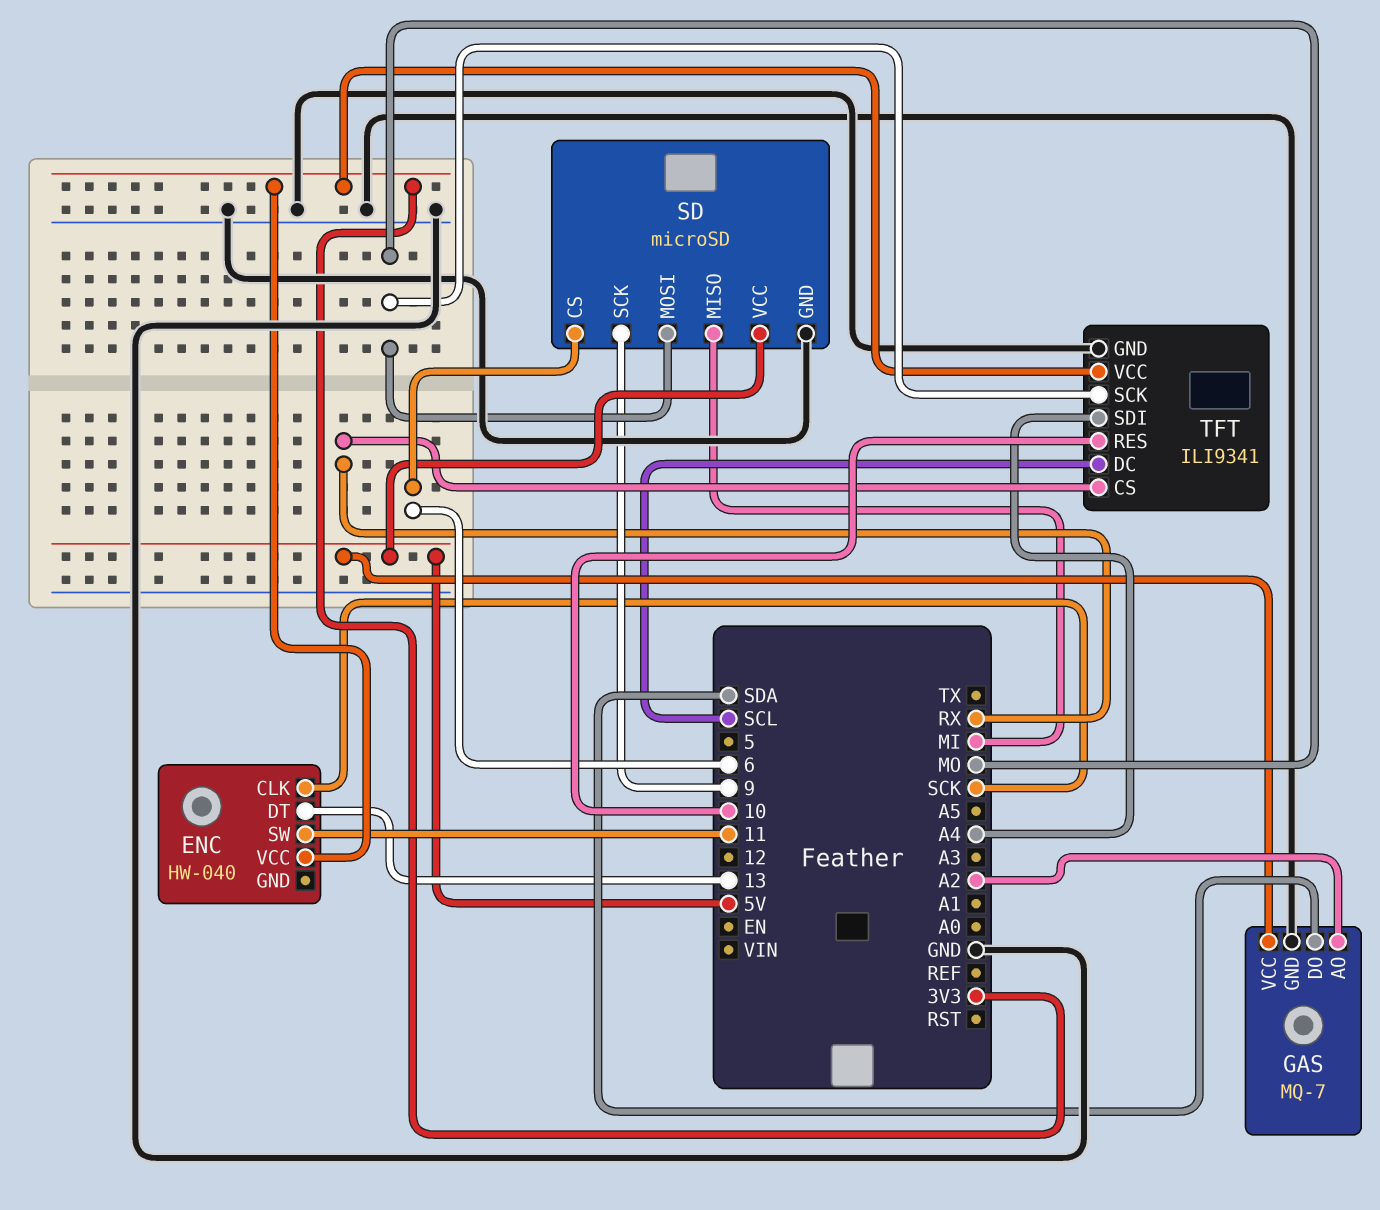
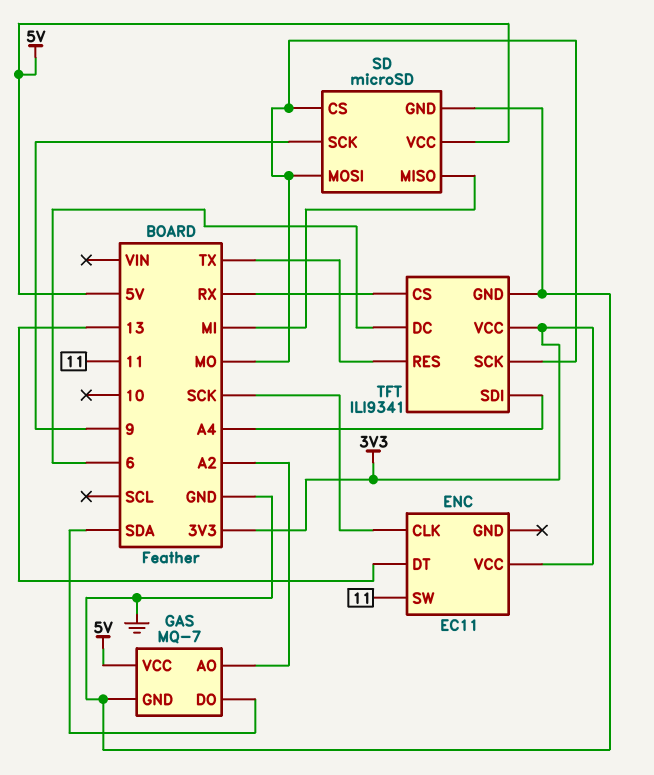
ENC: HW-040 -> EC11
SD pin CS: 6 -> MO
TFT pin DC: SCL -> 6
TFT pin RES: 10 -> TX

